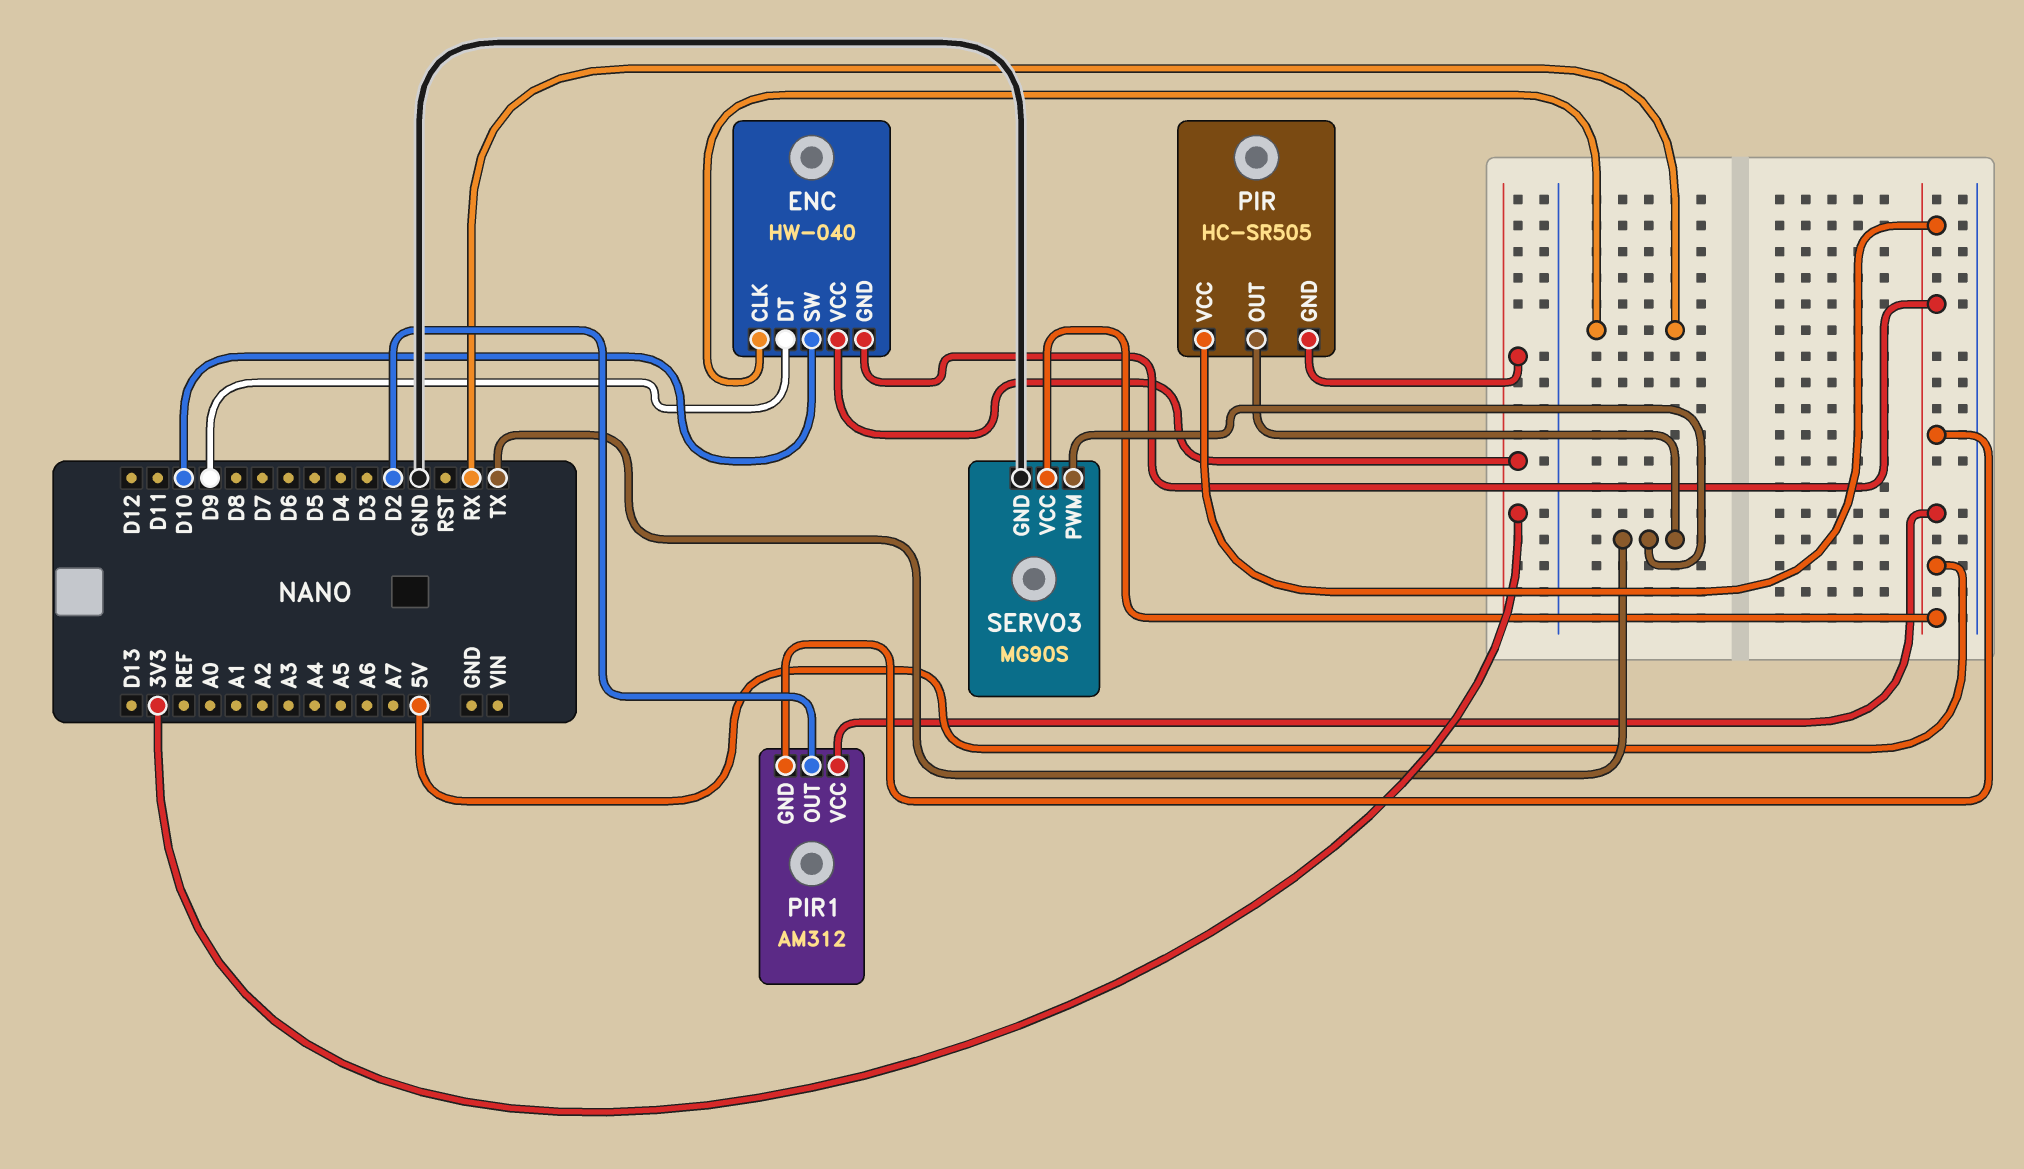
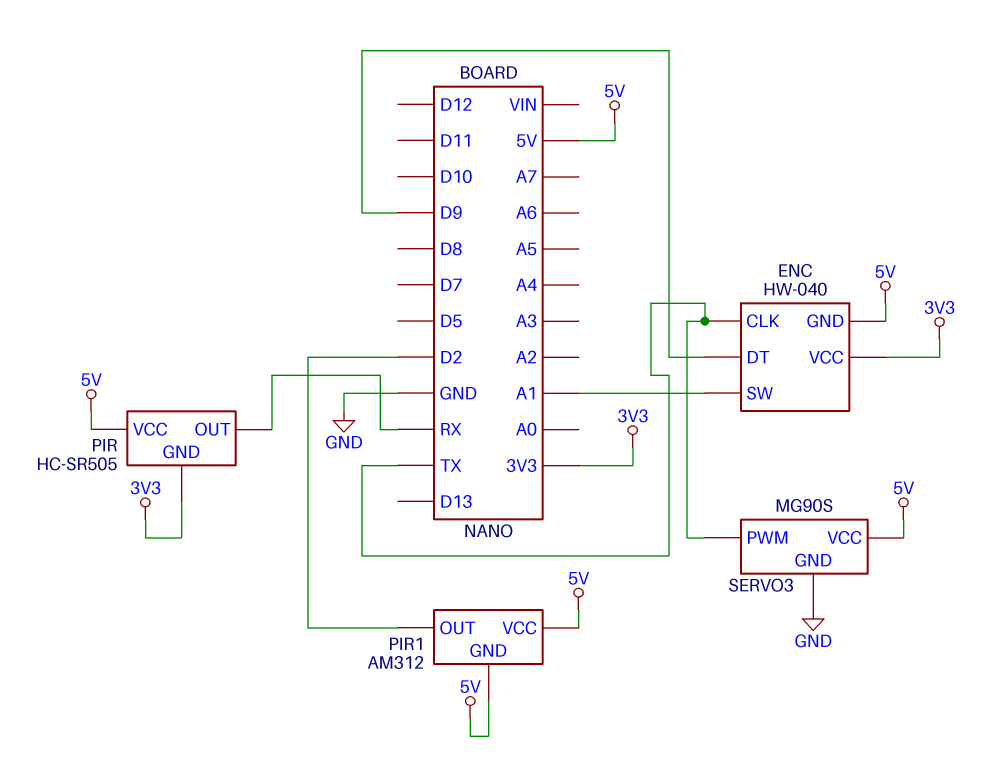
ENC pin CLK: RX -> TX
ENC pin SW: D10 -> A1
PIR pin OUT: TX -> RX

